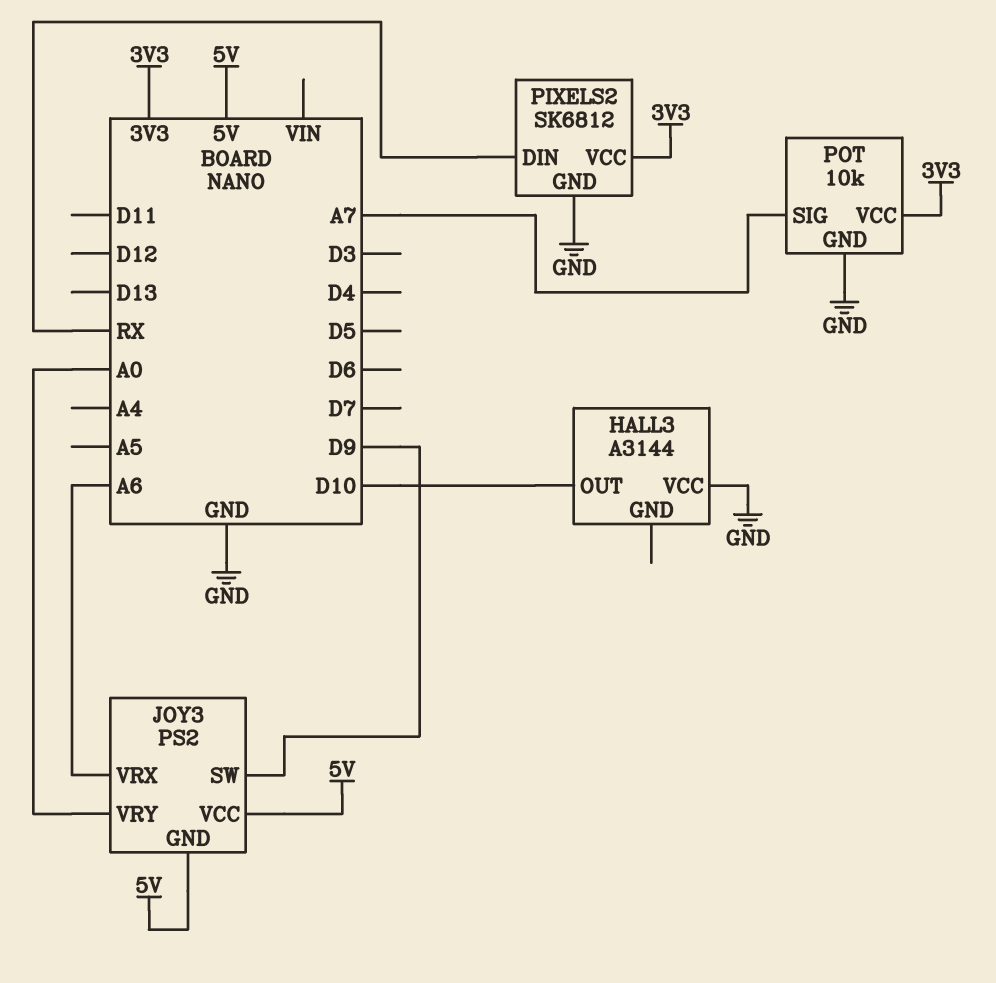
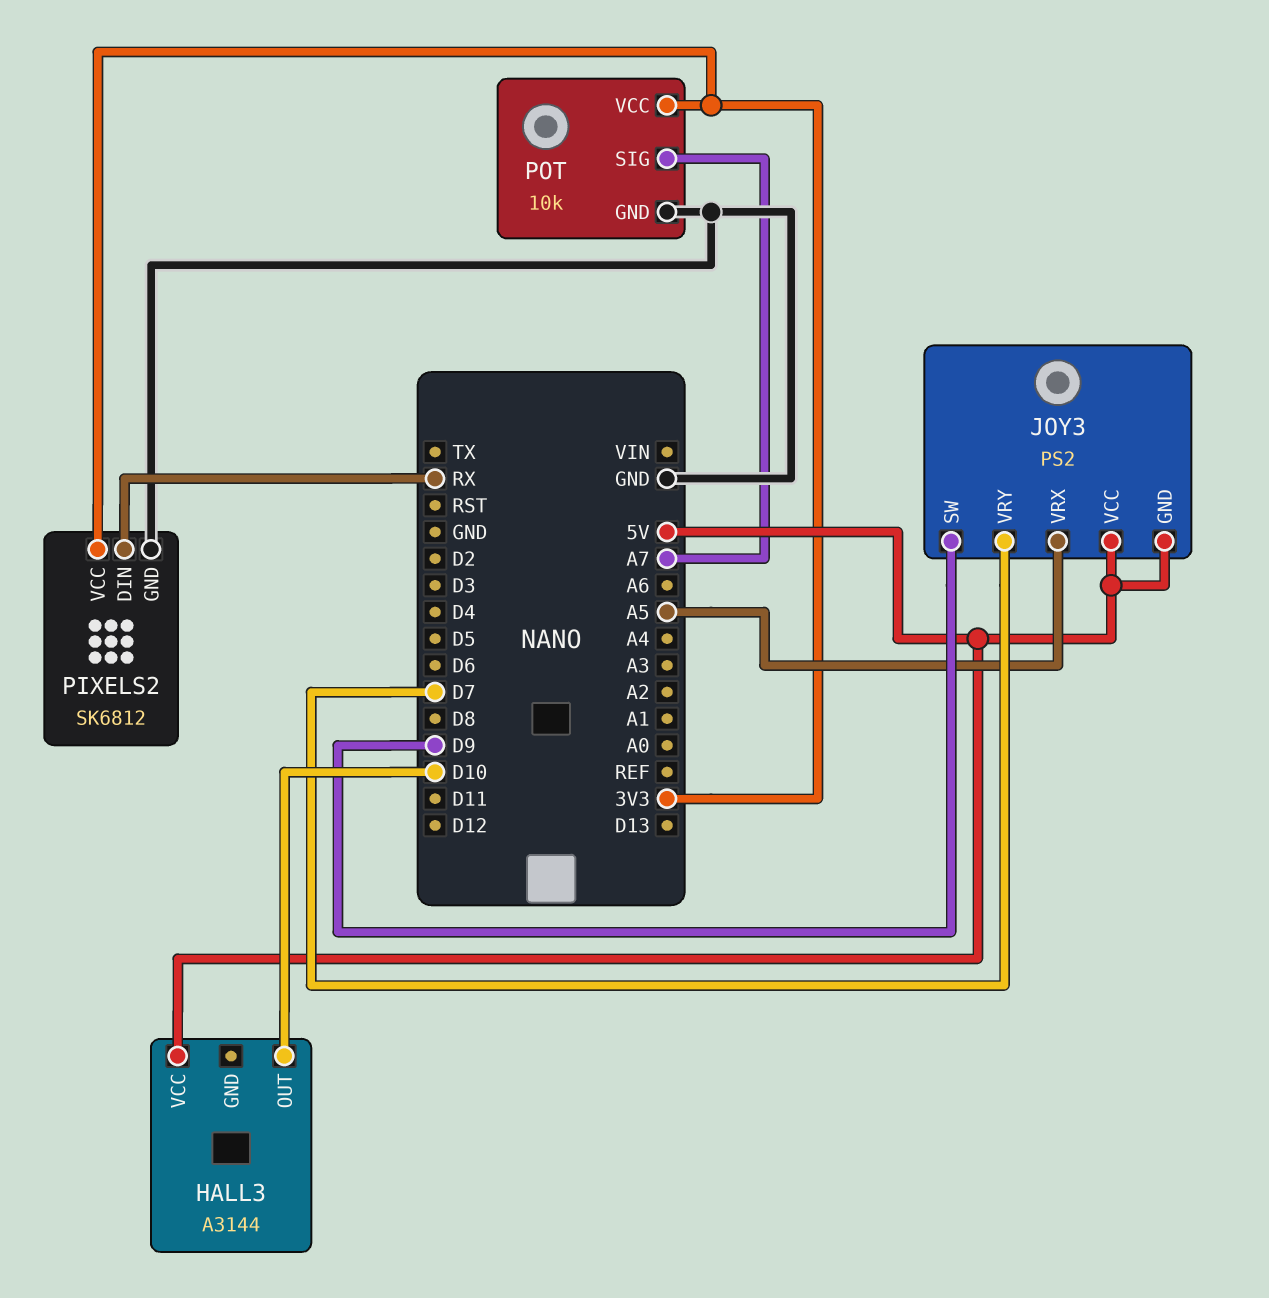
HALL3 pin VCC: GND -> 5V
JOY3 pin VRX: A6 -> A5
JOY3 pin VRY: A0 -> D7

